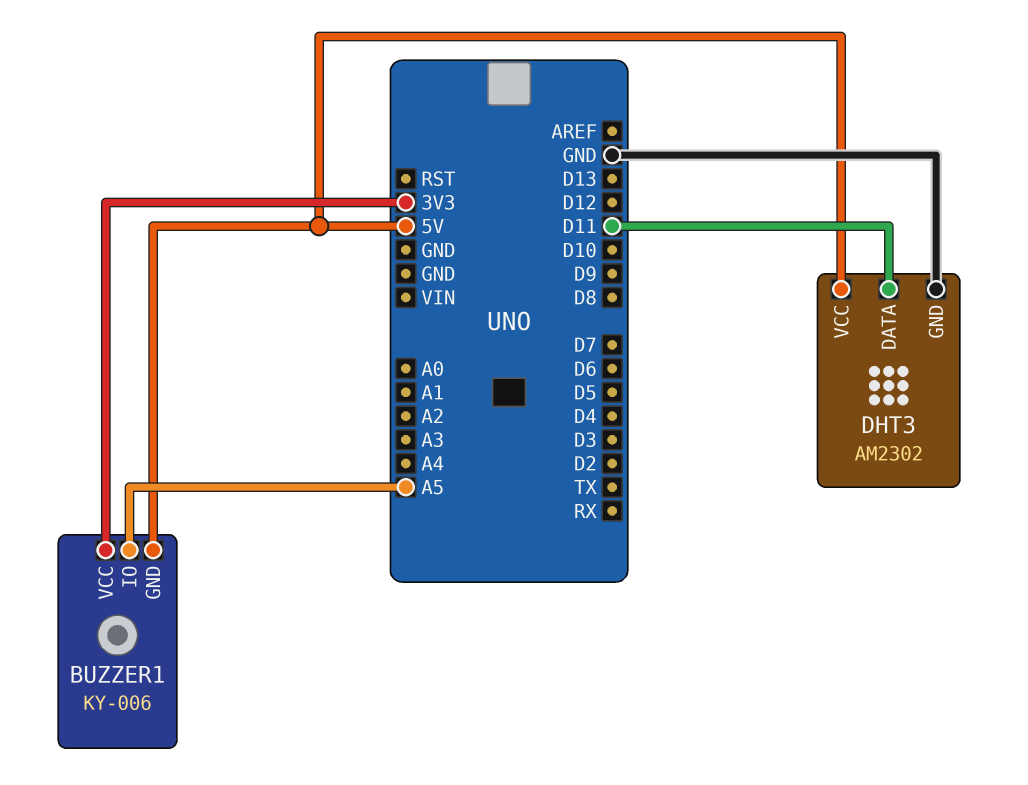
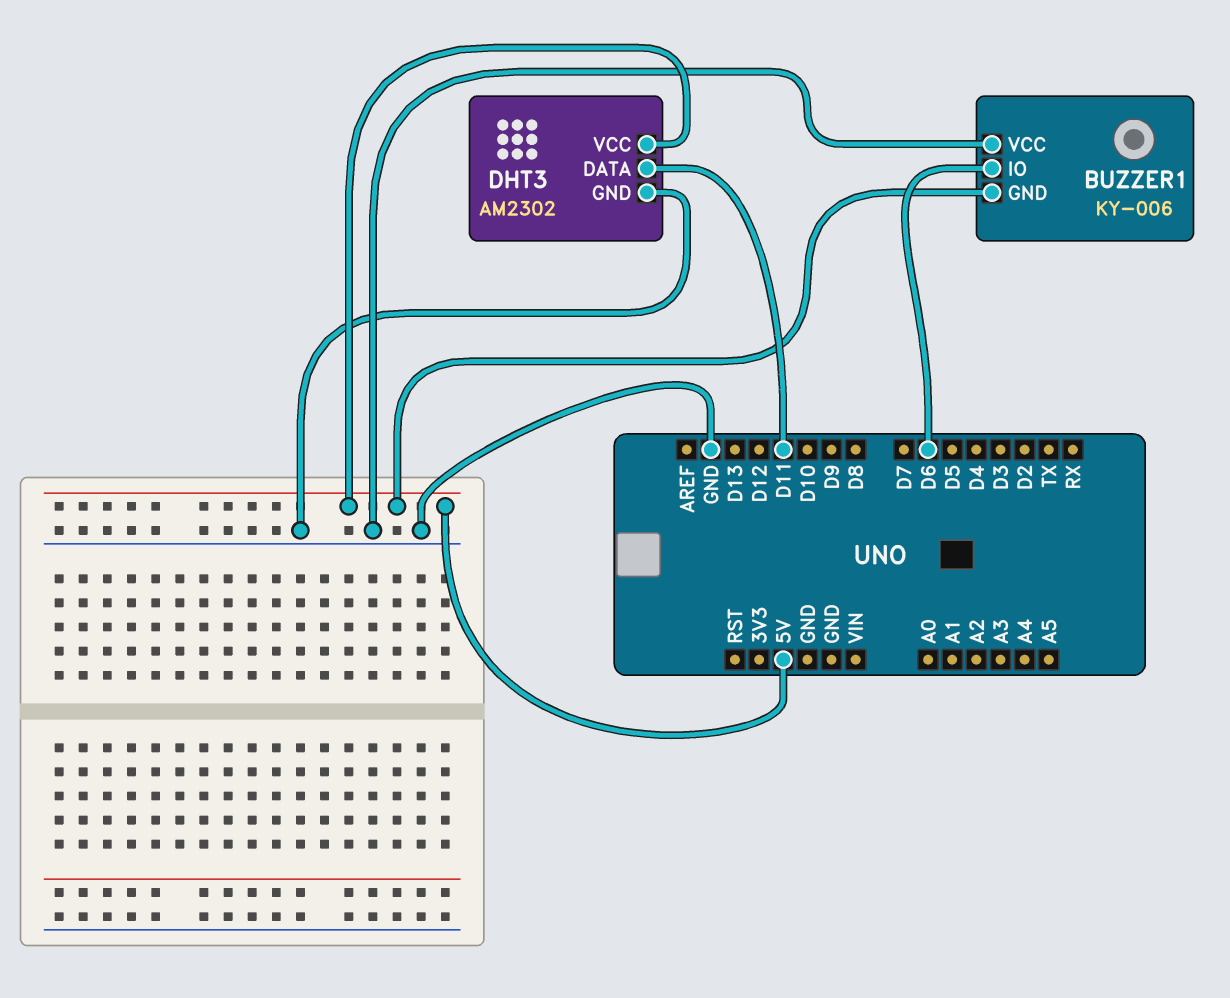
BUZZER1 pin IO: A5 -> D6
BUZZER1 pin VCC: 3V3 -> GND

